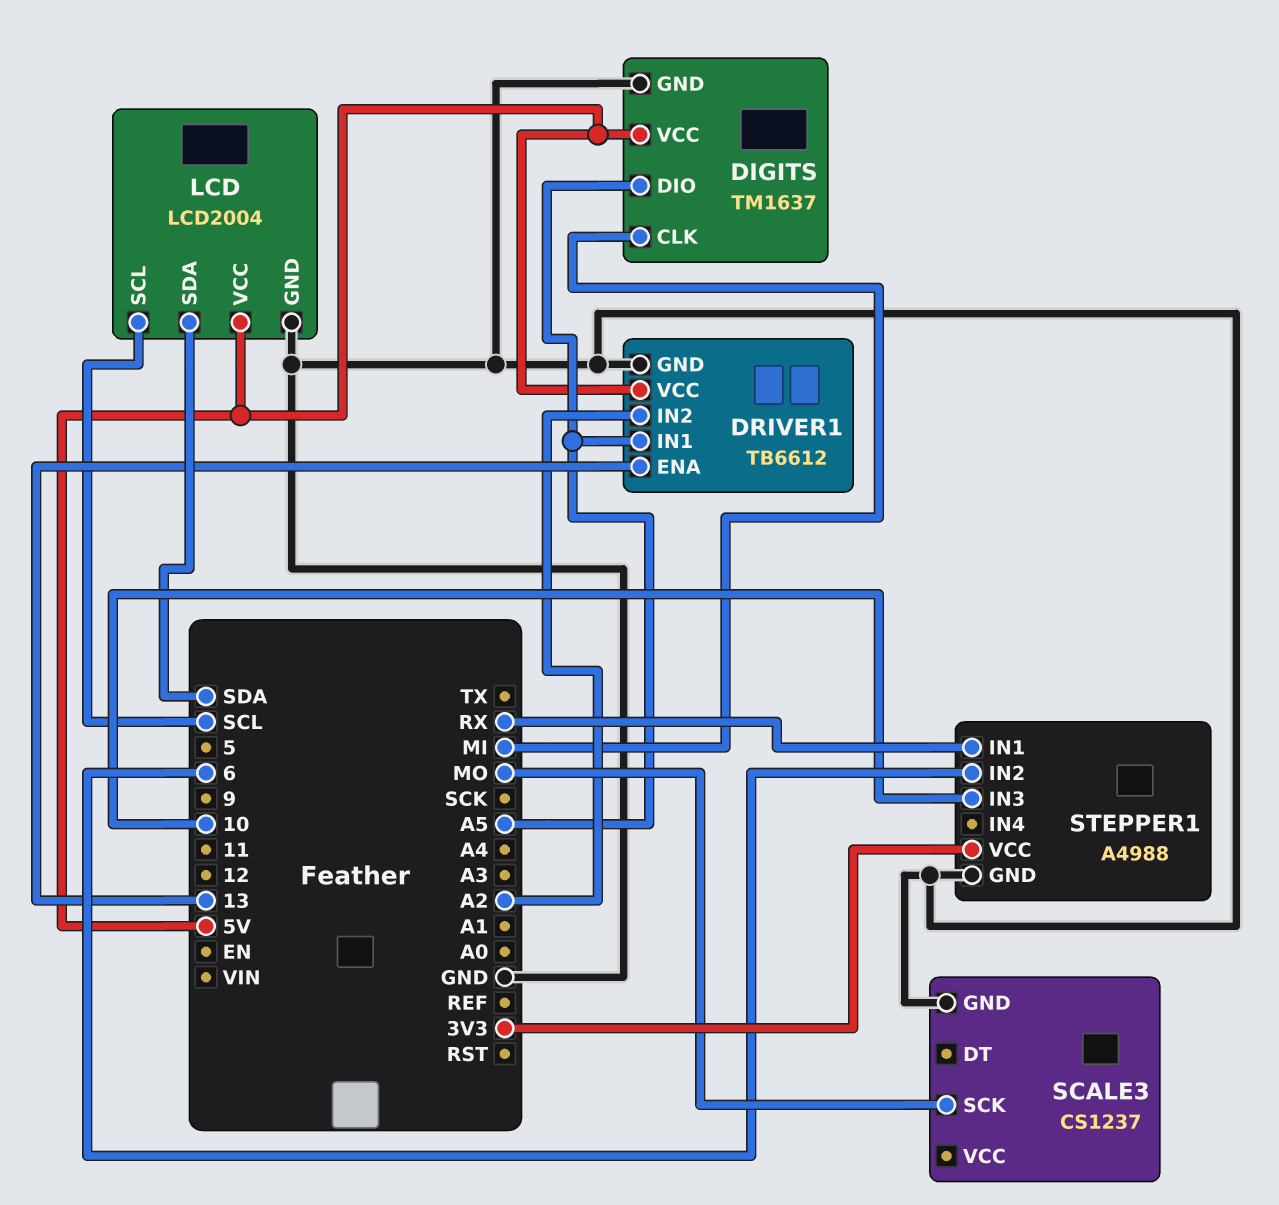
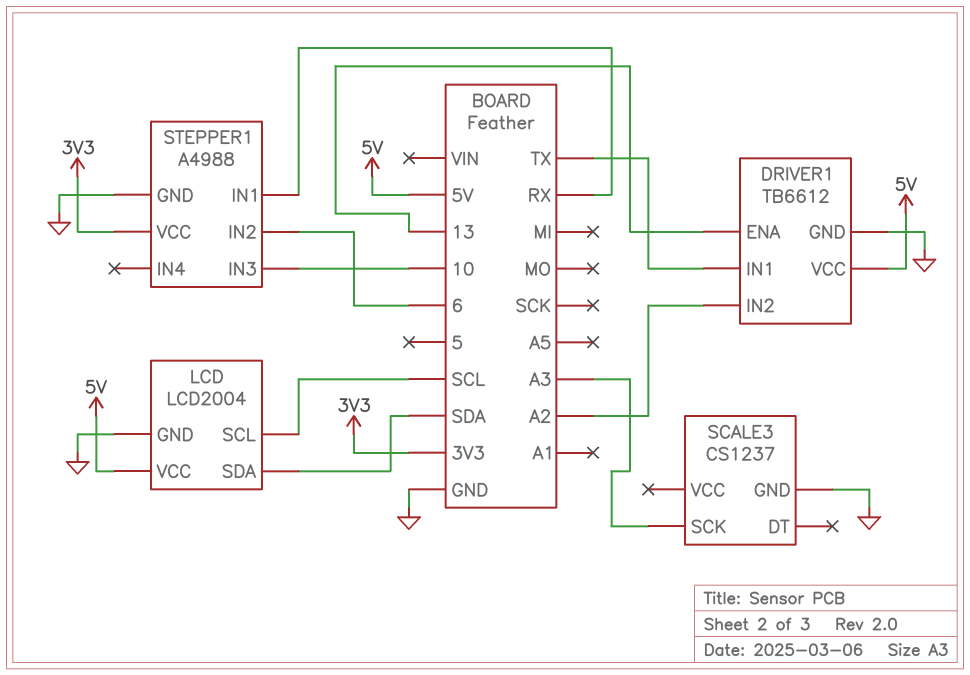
DIGITS: TM1637 -> none
DIGITS pin CLK: MI -> none
DIGITS pin DIO: A5 -> none
DIGITS pin GND: GND -> none
DIGITS pin VCC: 5V -> none
DRIVER1 pin IN1: A5 -> TX
SCALE3 pin SCK: MO -> A3

